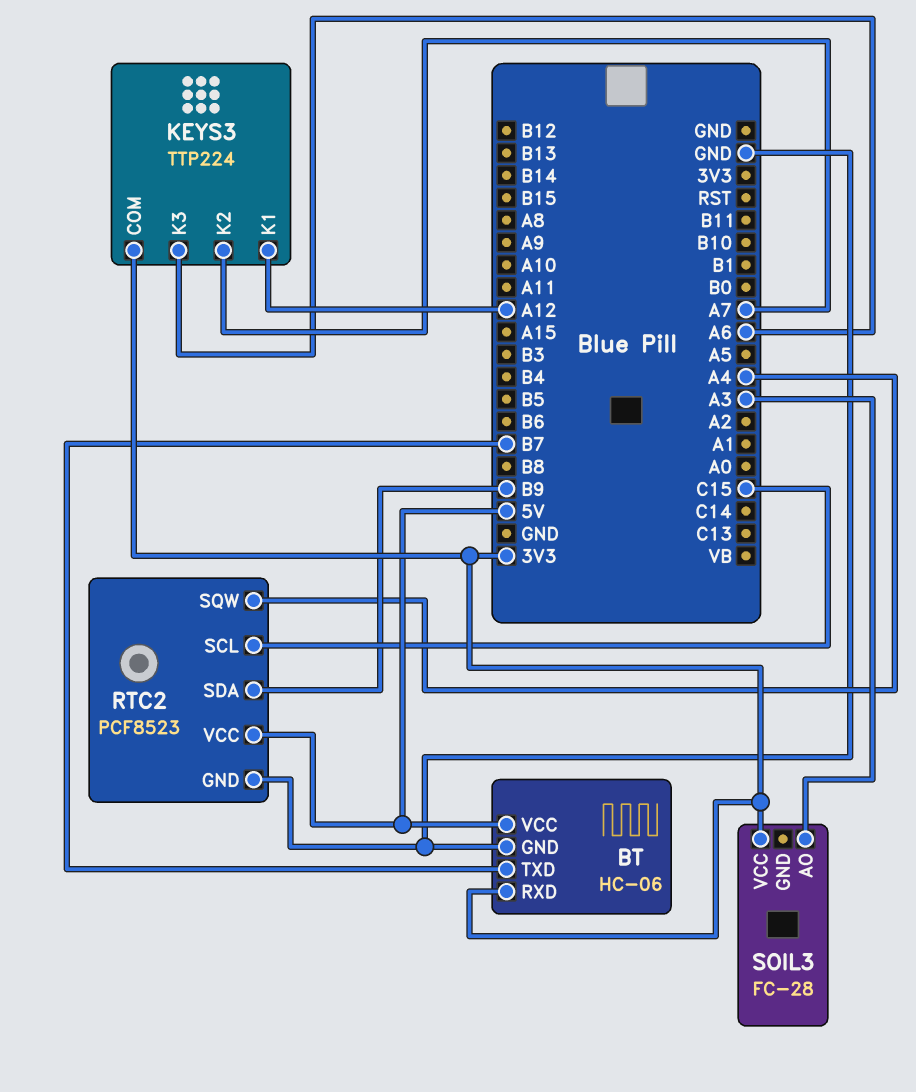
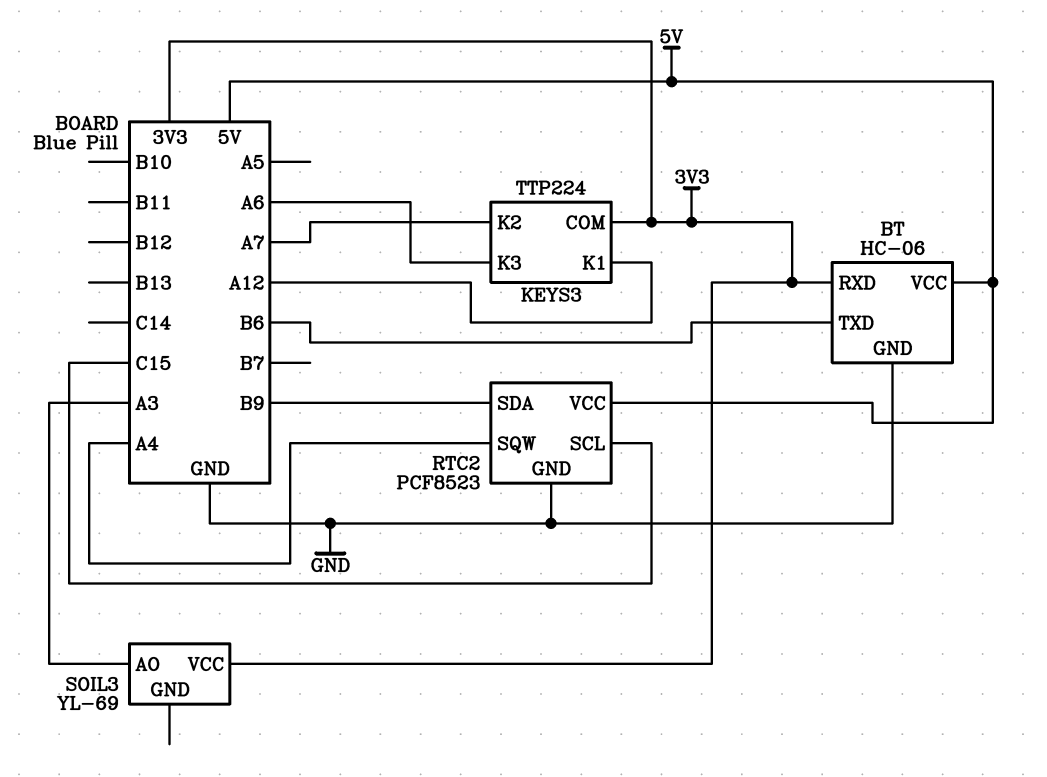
BT pin TXD: B7 -> B6
SOIL3: FC-28 -> YL-69

